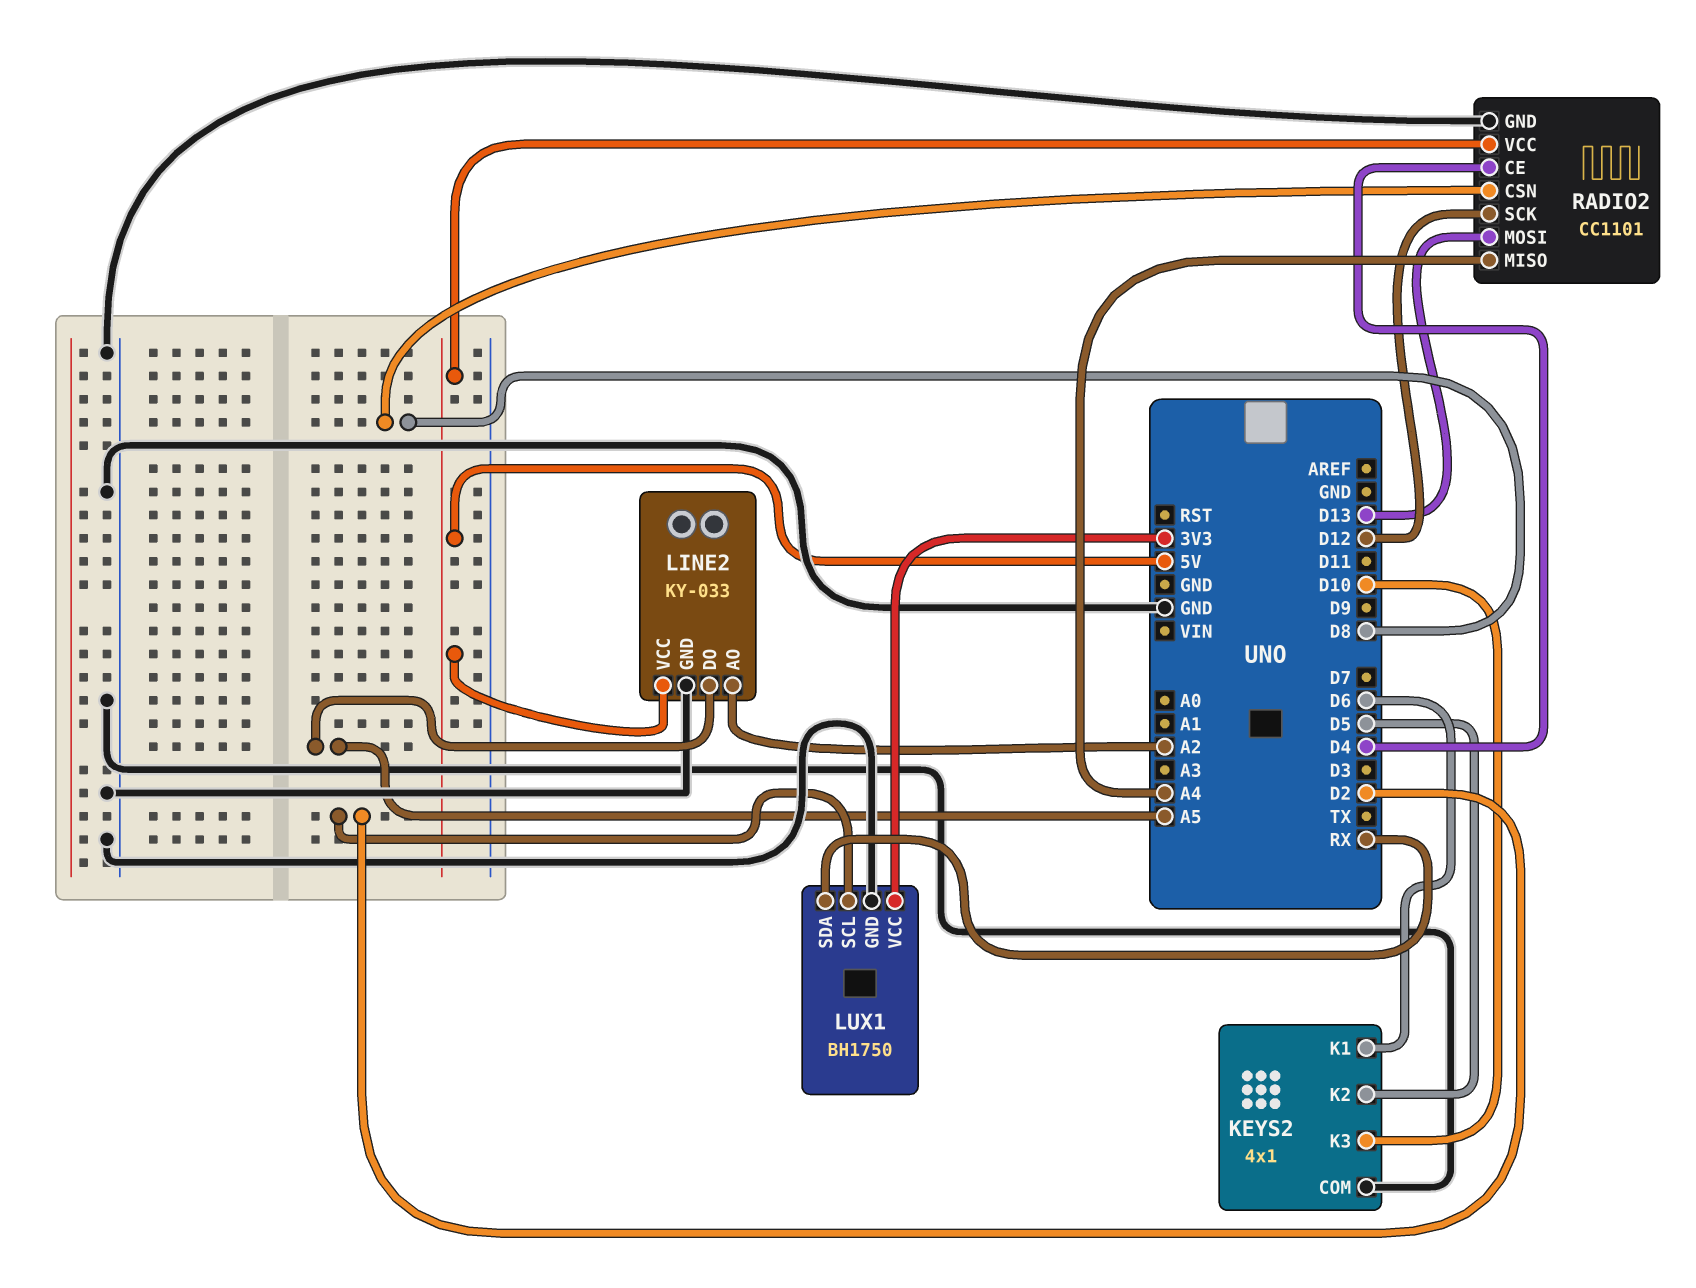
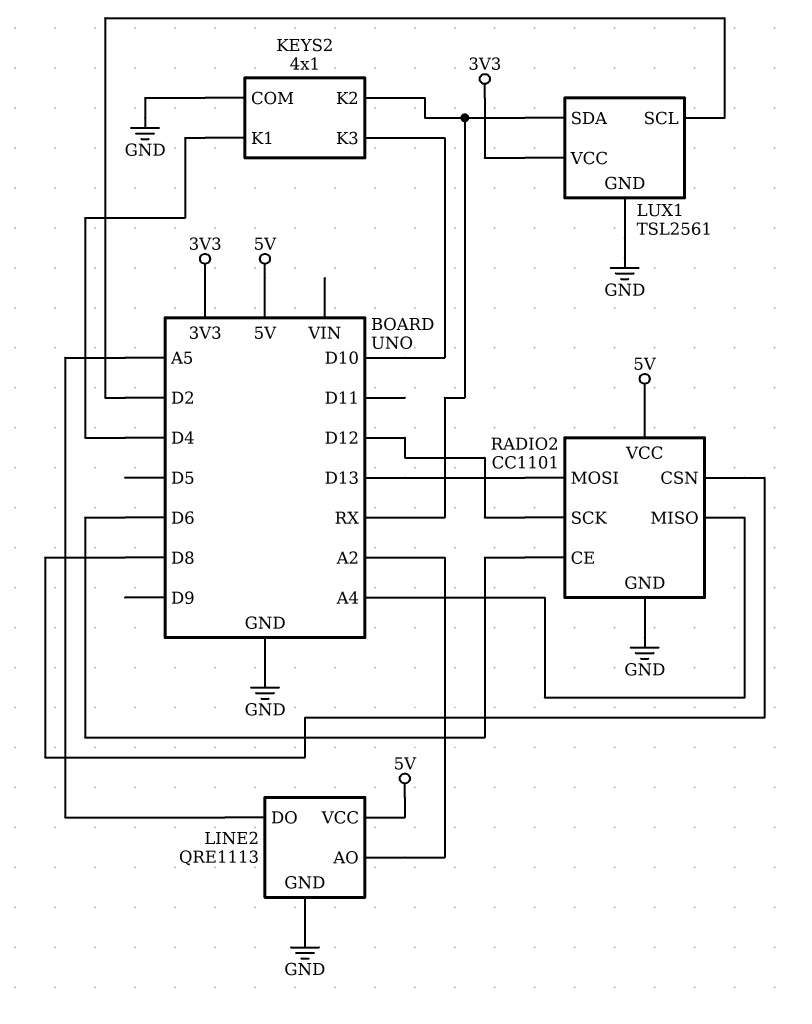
KEYS2 pin K1: D6 -> D4
KEYS2 pin K2: D5 -> RX
LINE2: KY-033 -> QRE1113
LUX1: BH1750 -> TSL2561
RADIO2 pin CE: D4 -> D6

